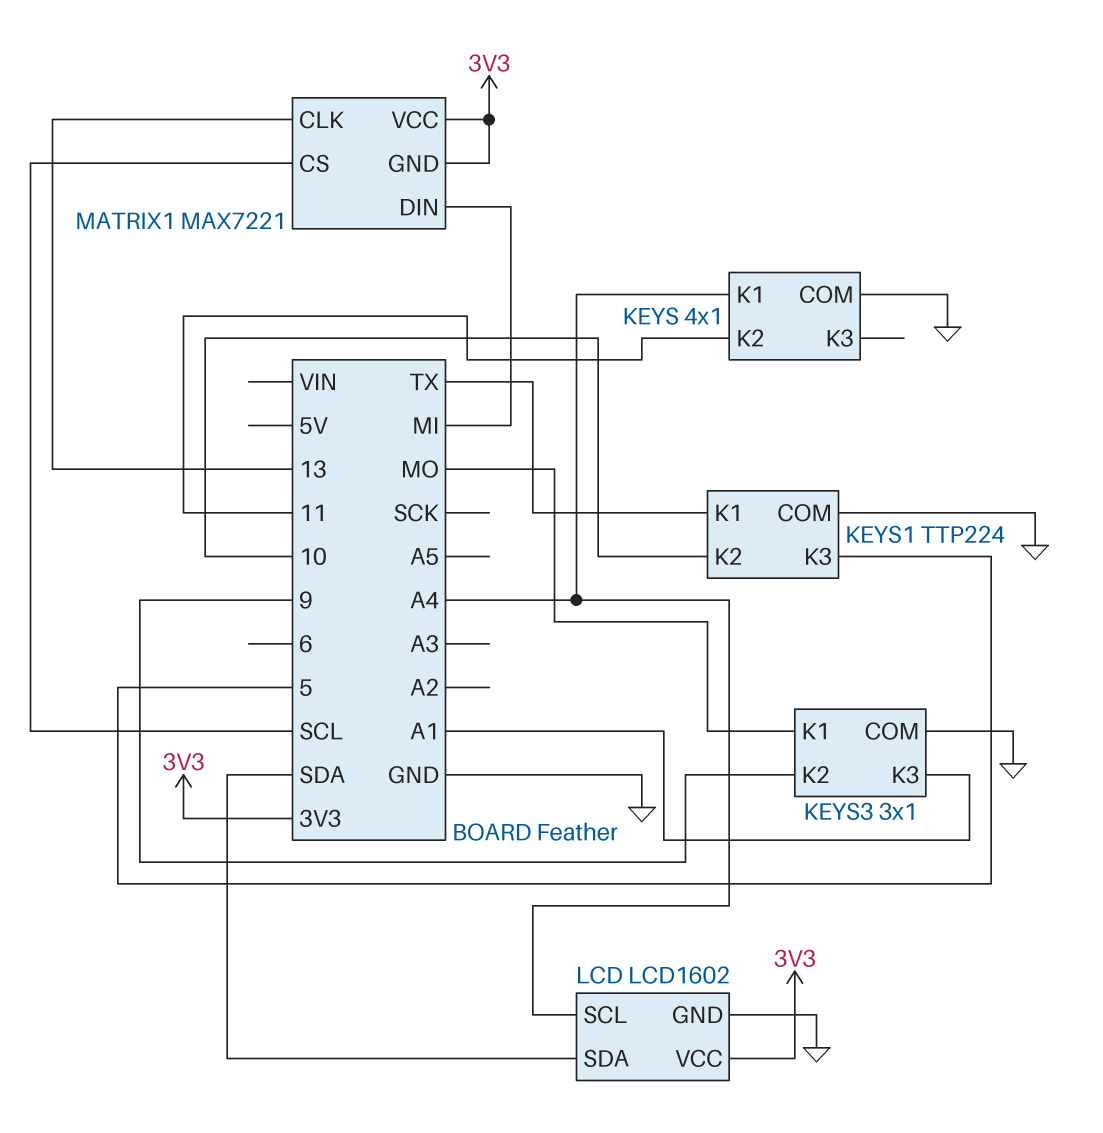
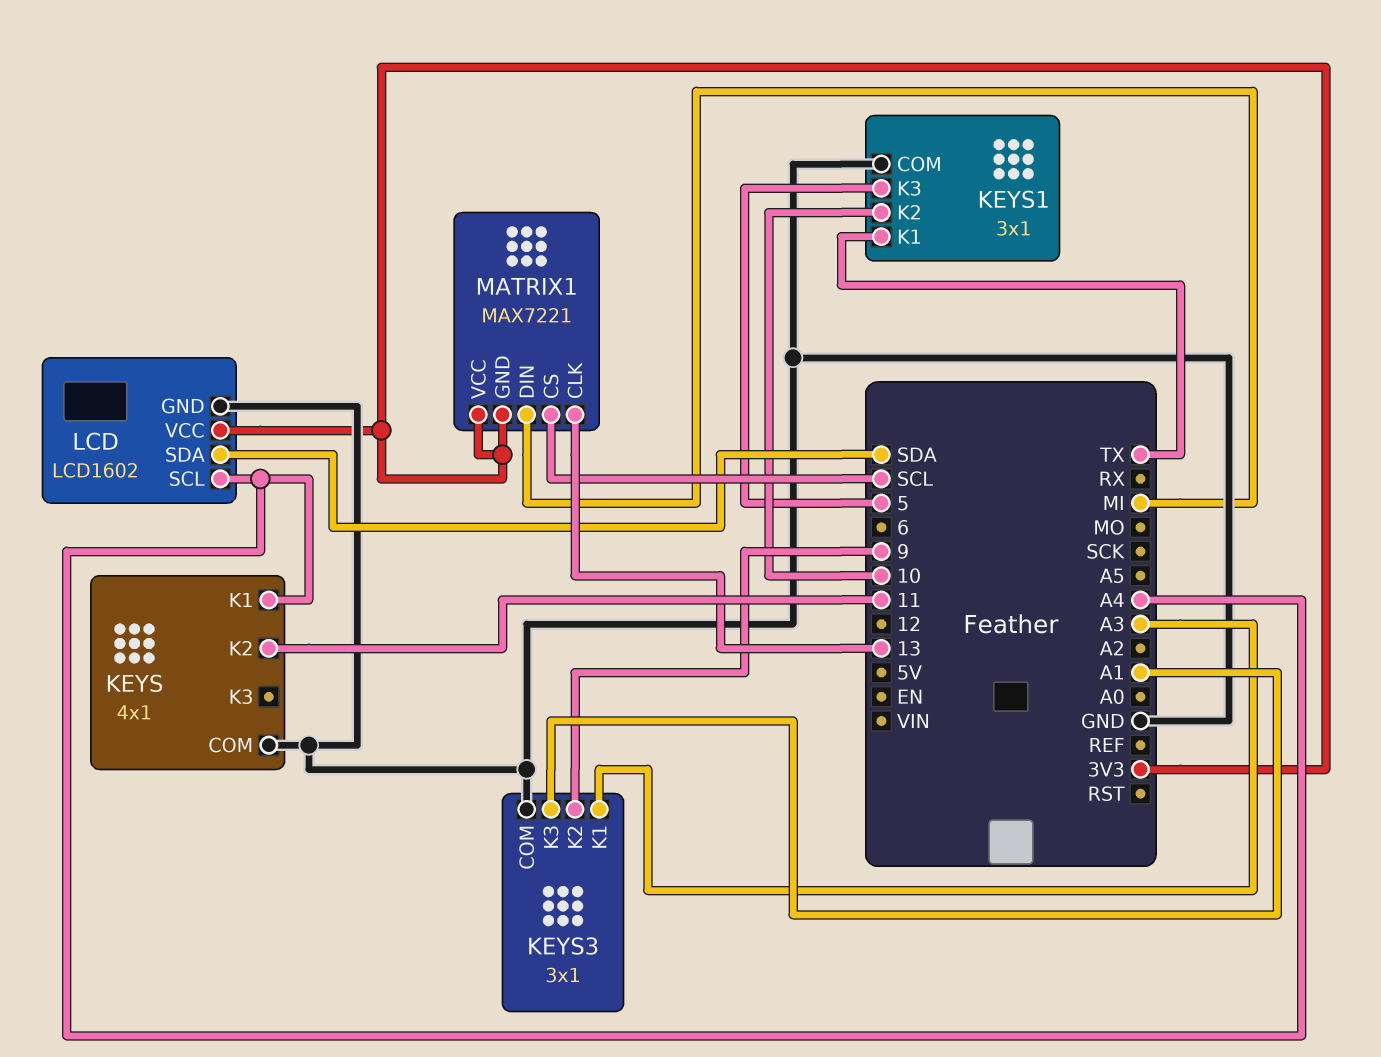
KEYS1: TTP224 -> 3x1
KEYS3 pin K1: MO -> A3

